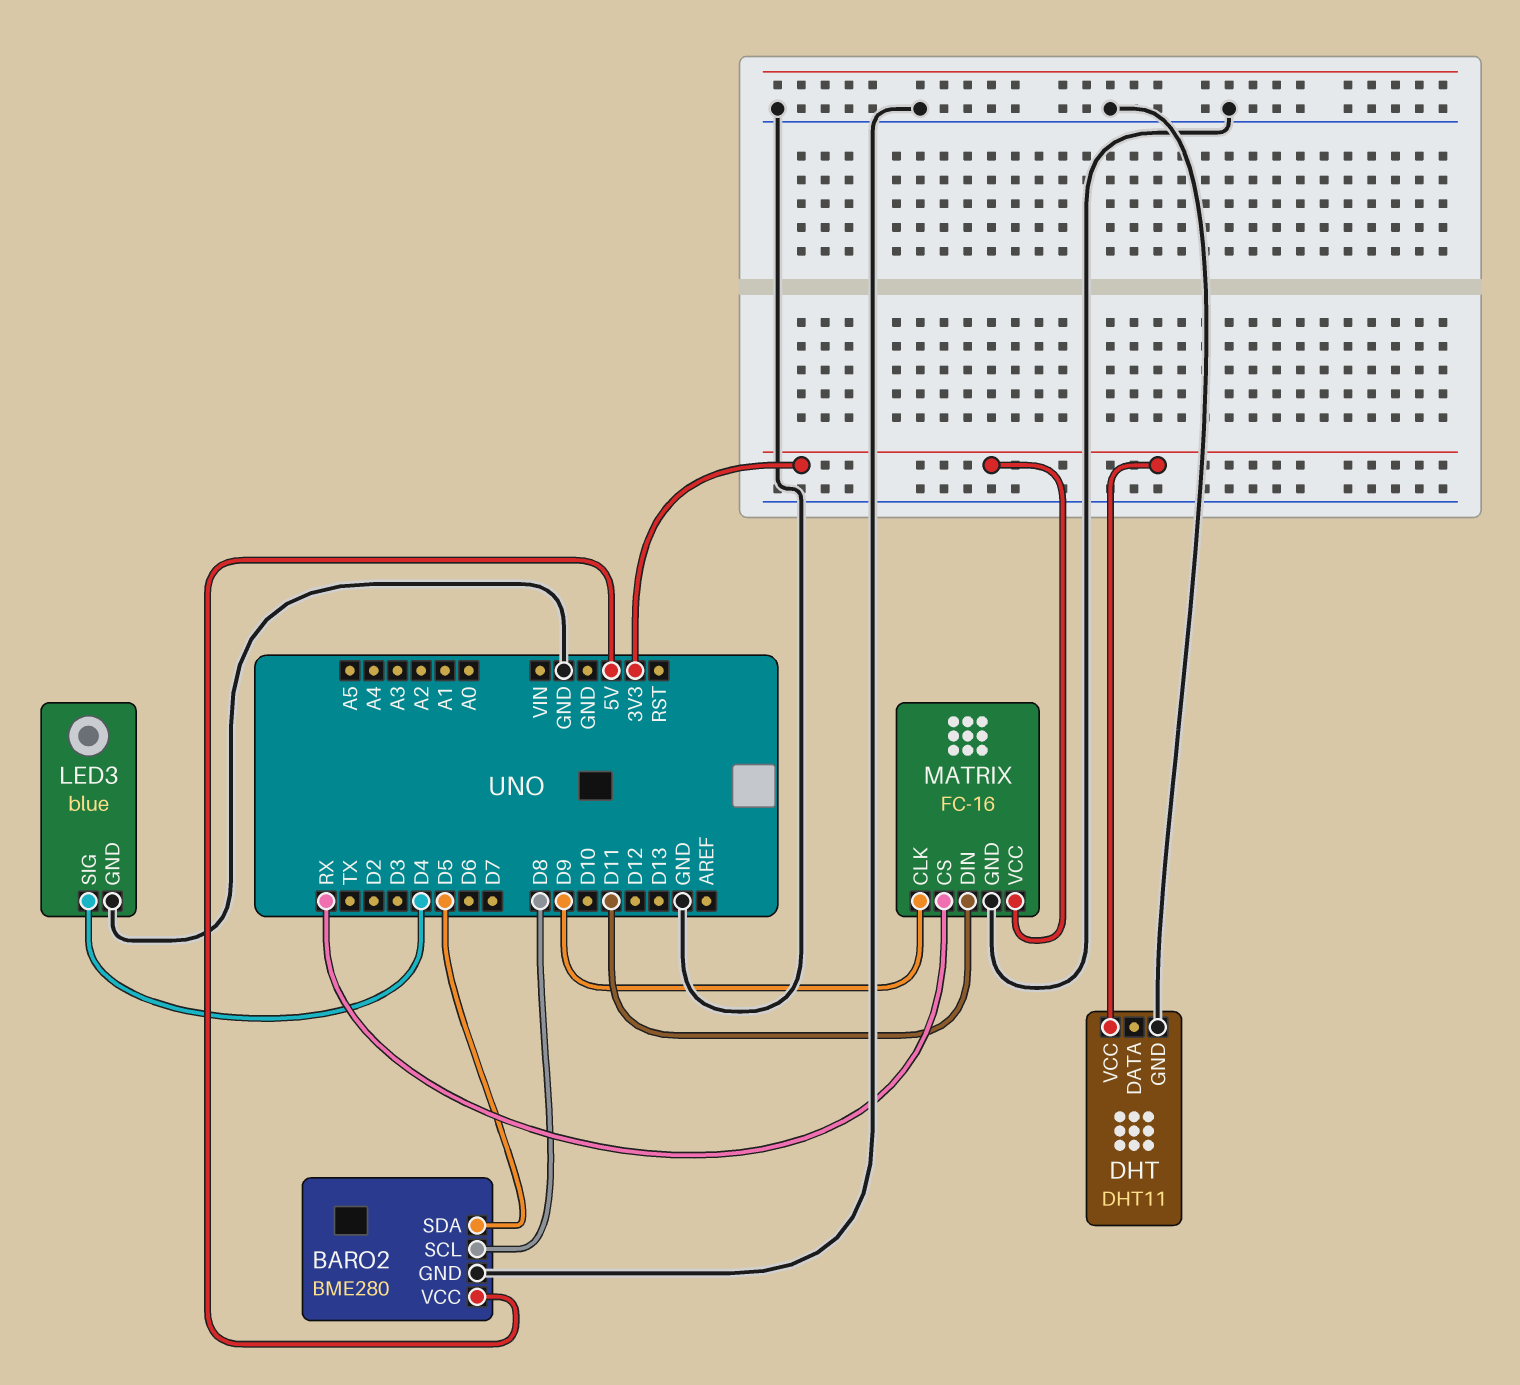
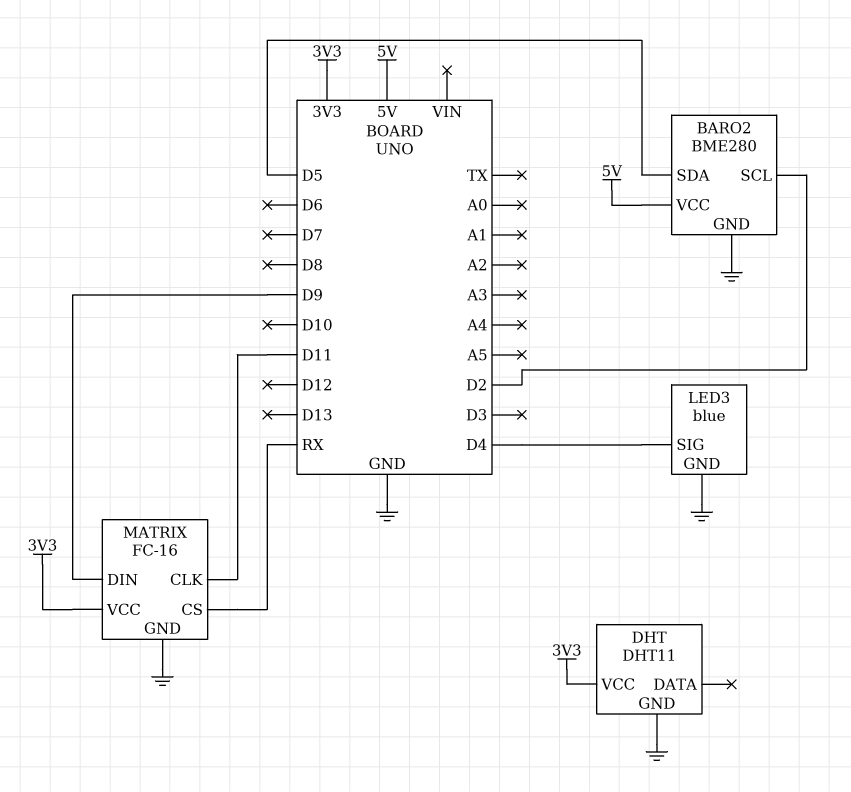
BARO2 pin SCL: D8 -> D2
MATRIX pin CLK: D9 -> D11
MATRIX pin DIN: D11 -> D9

